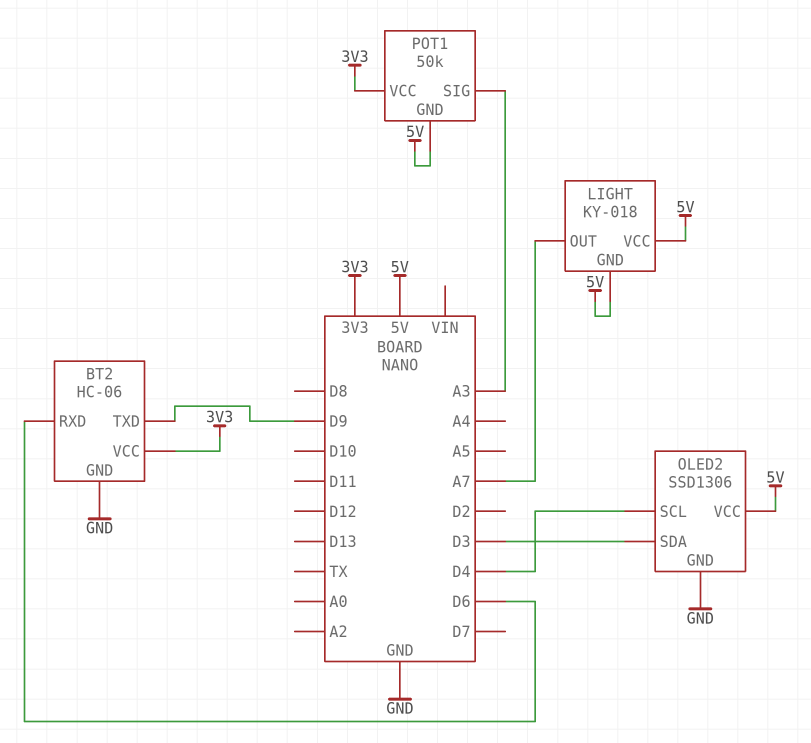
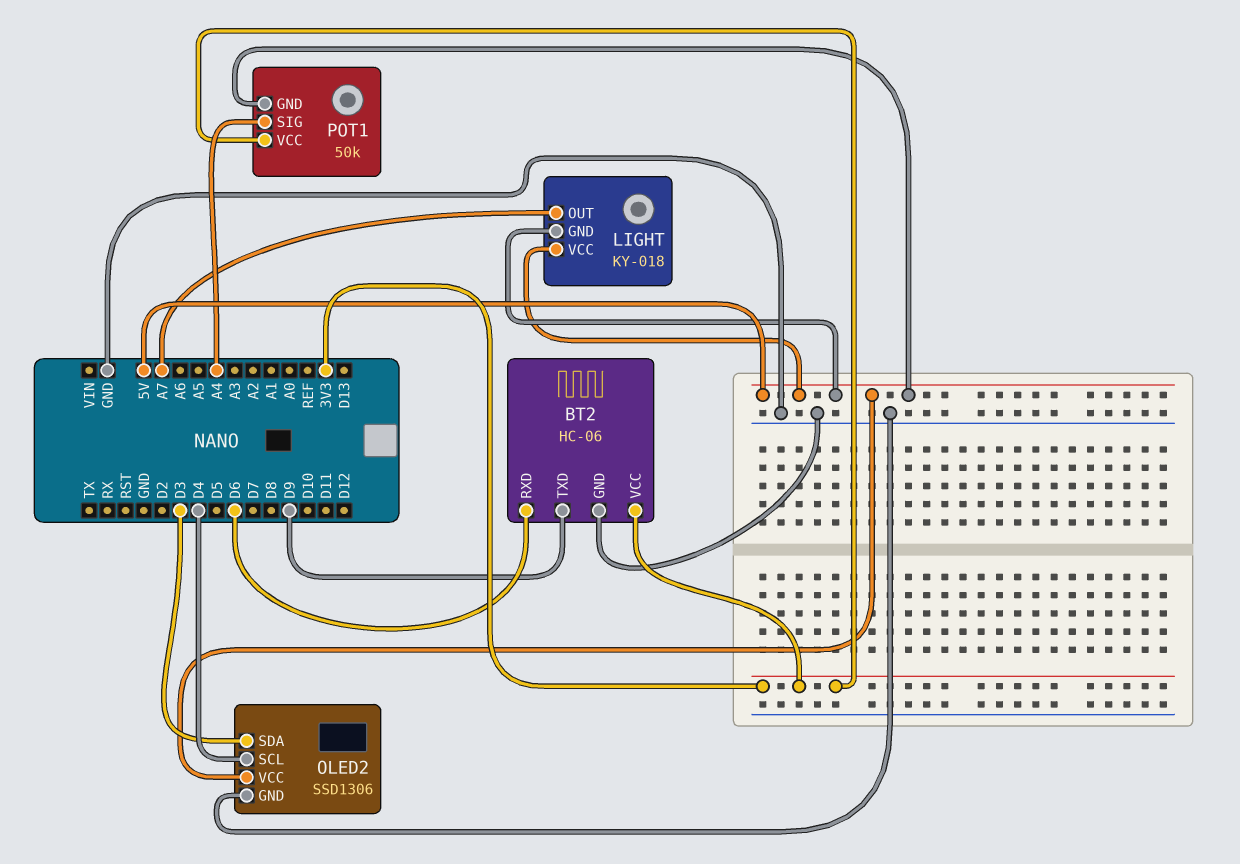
POT1 pin SIG: A3 -> A4

